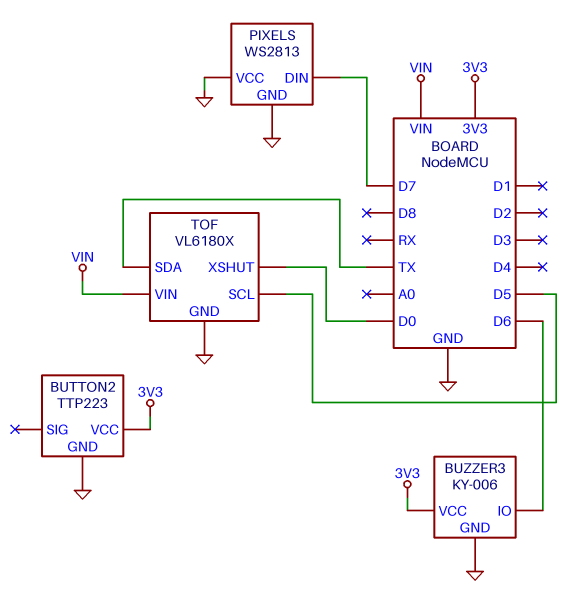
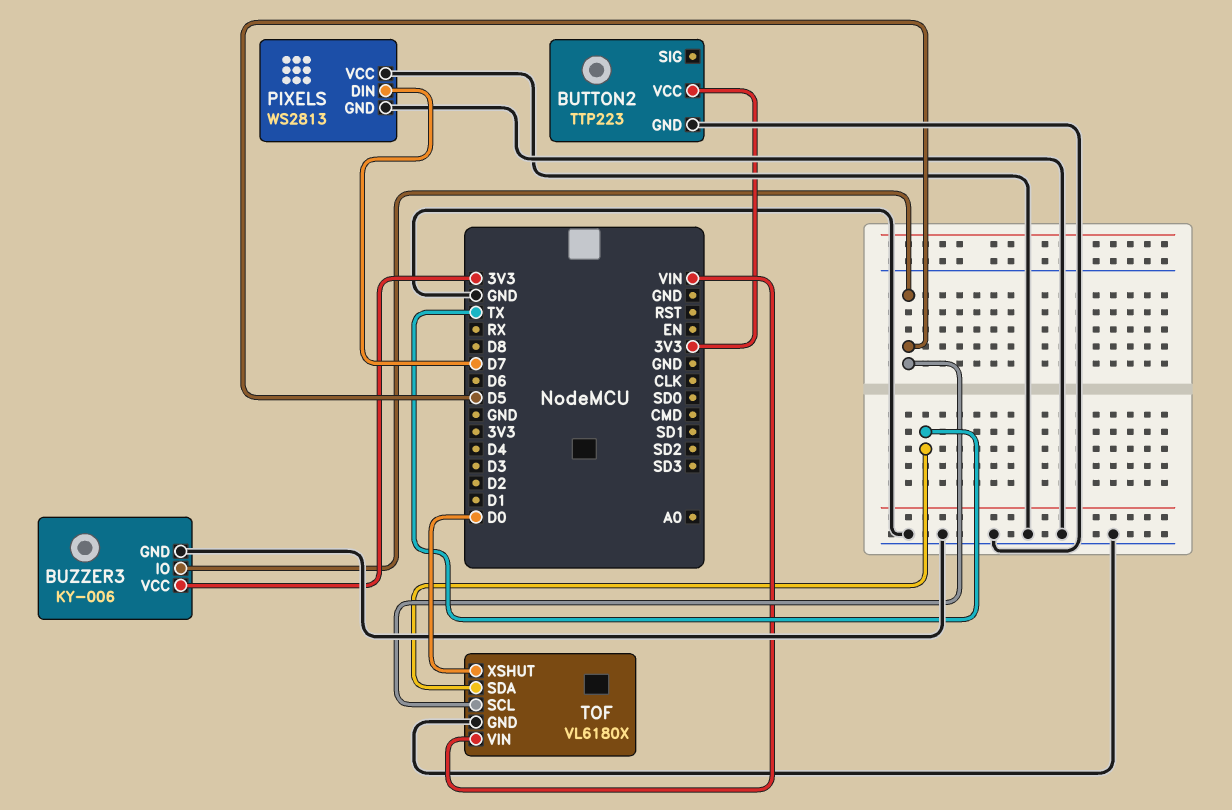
BUZZER3 pin IO: D6 -> D5

